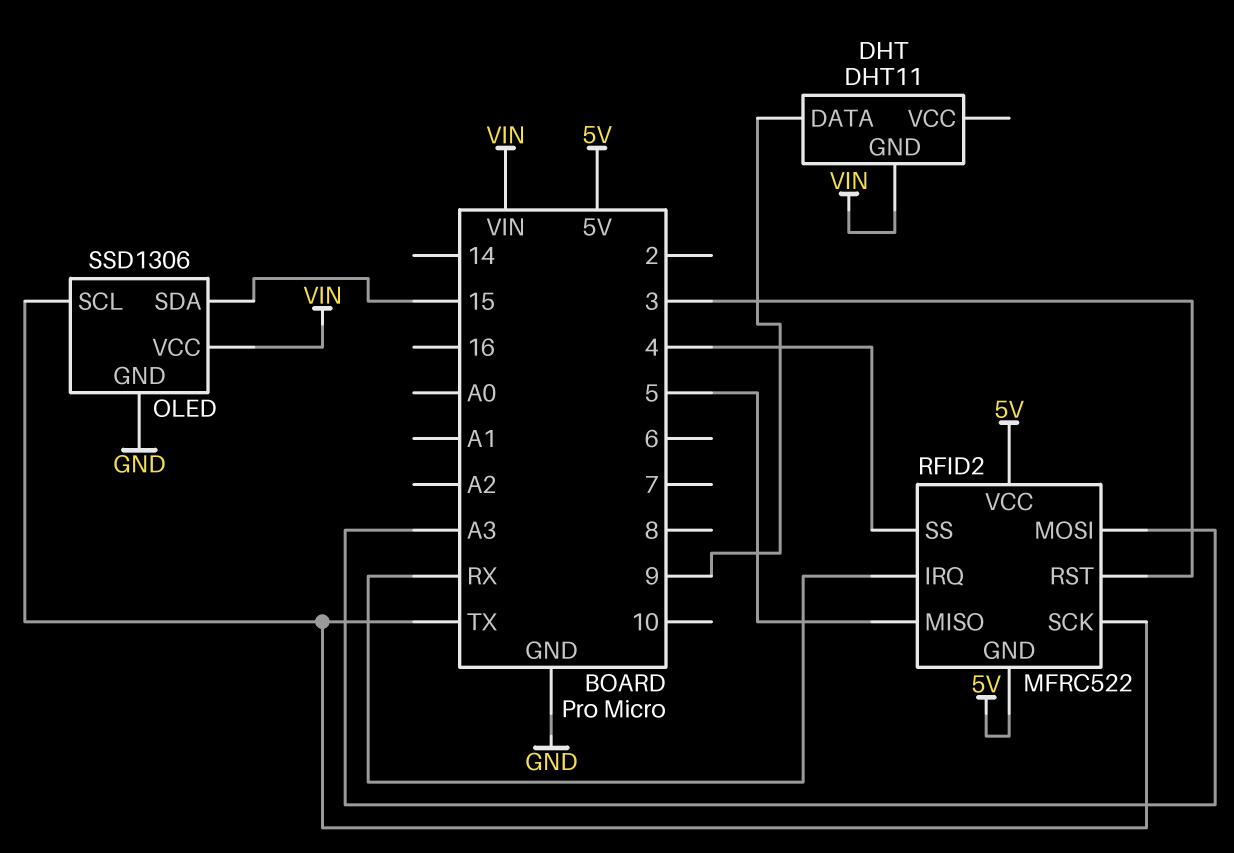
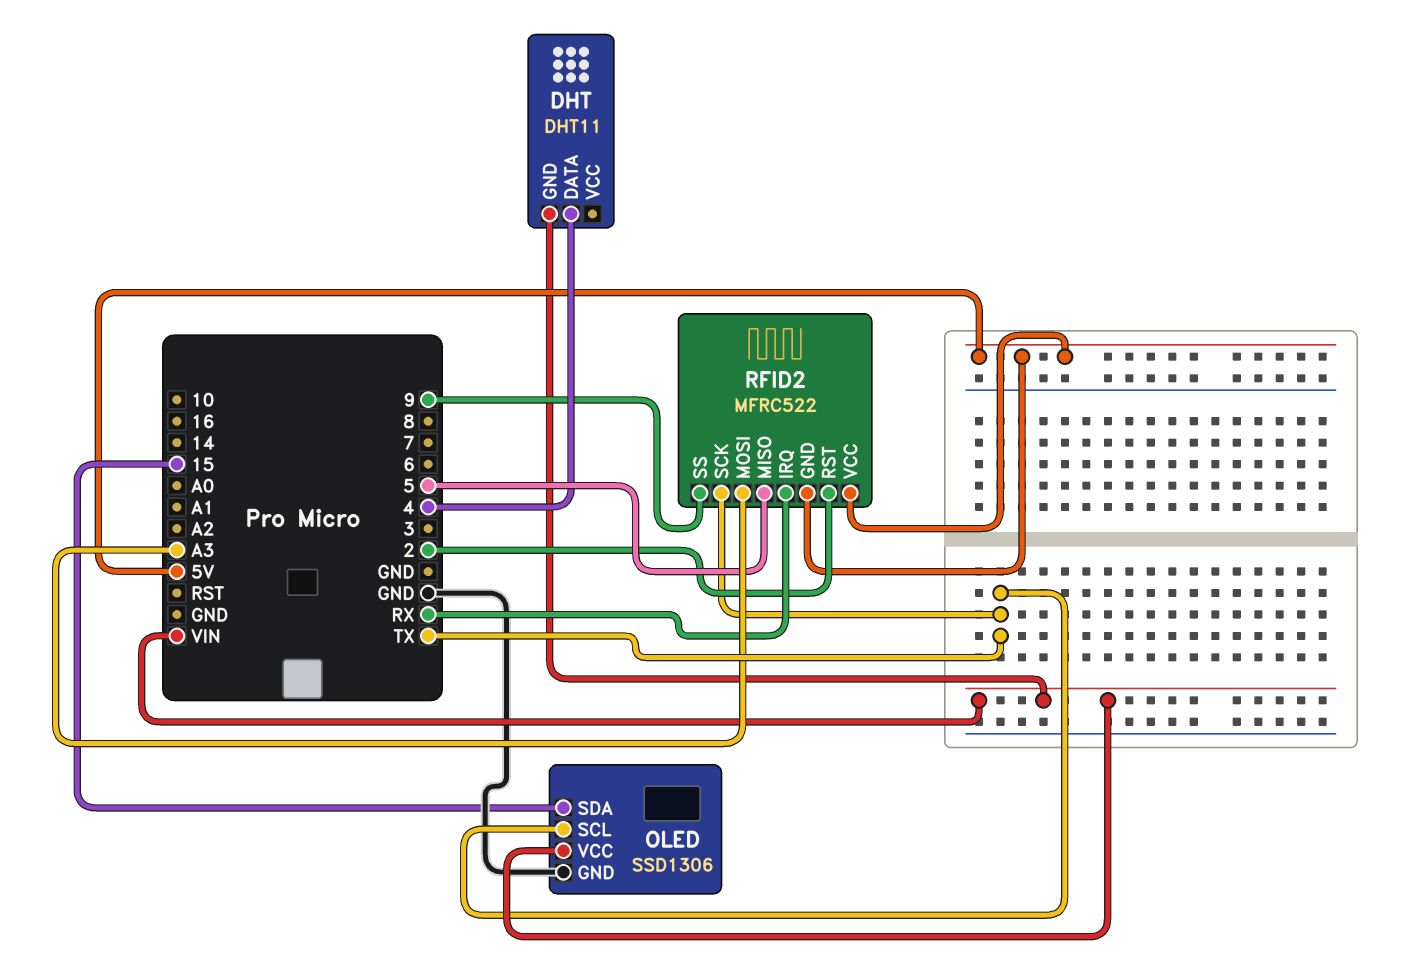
DHT pin DATA: 9 -> 4
RFID2 pin RST: 3 -> 2
RFID2 pin SS: 4 -> 9

